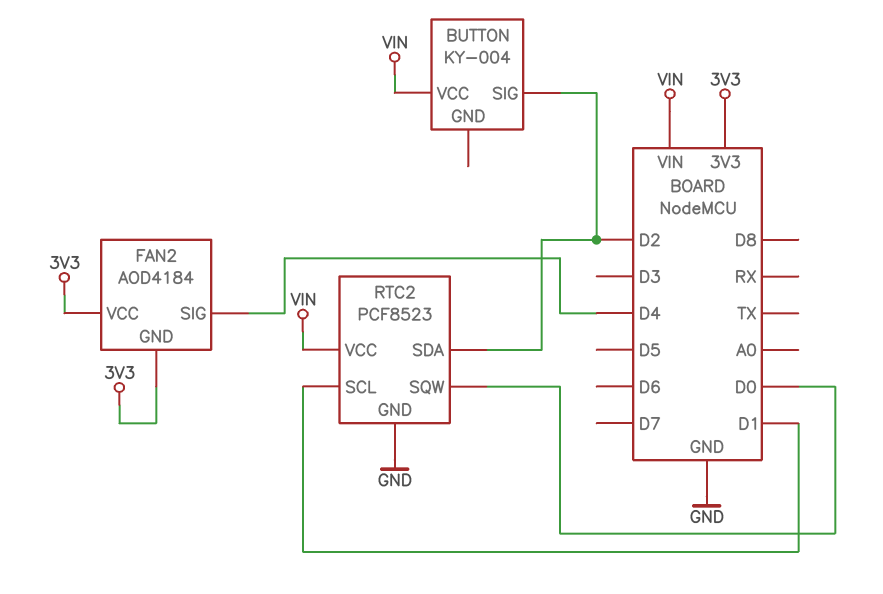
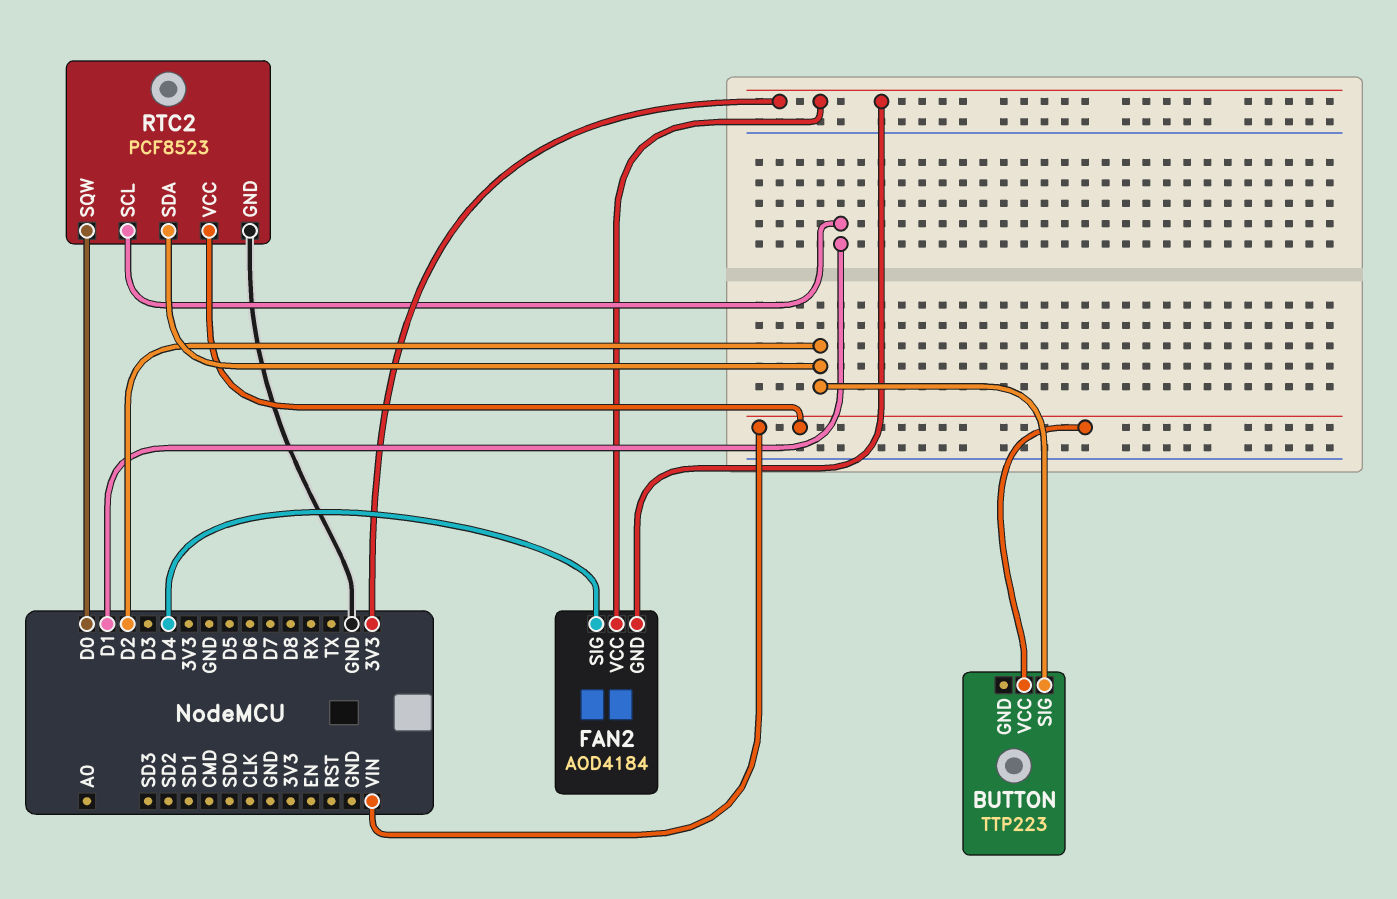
BUTTON: KY-004 -> TTP223

